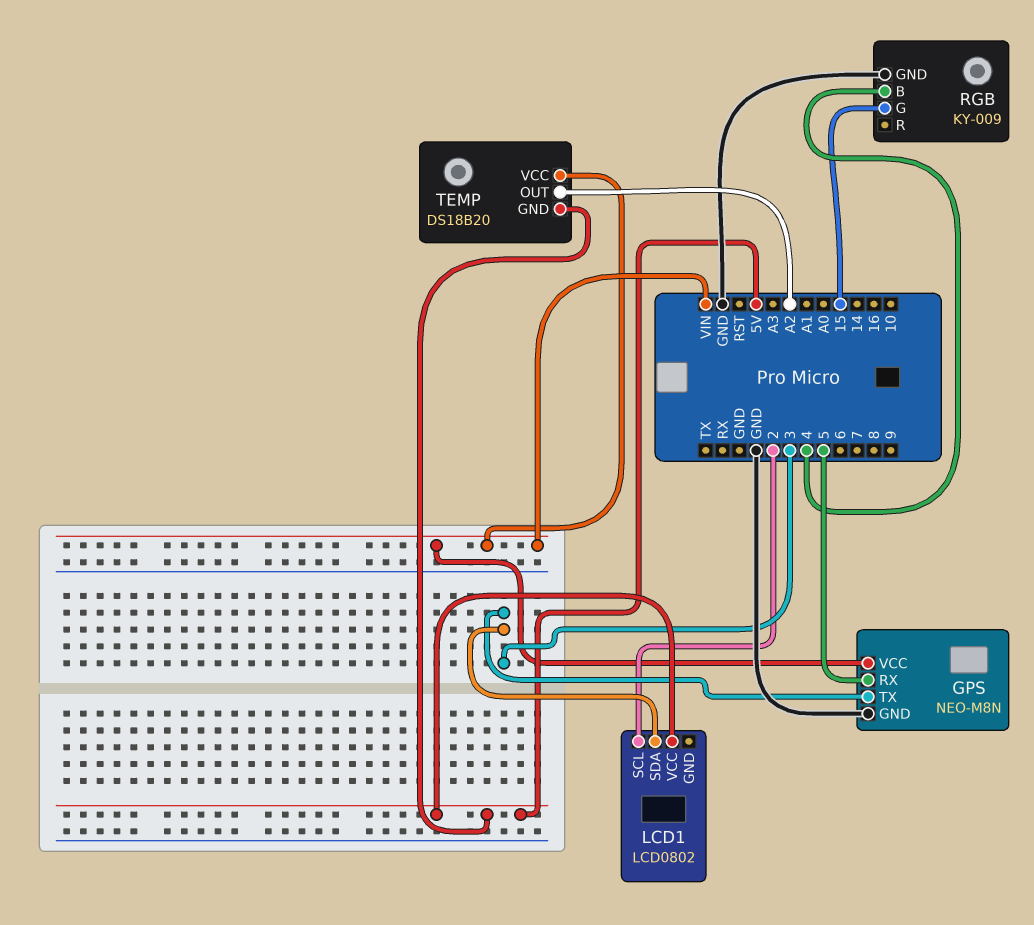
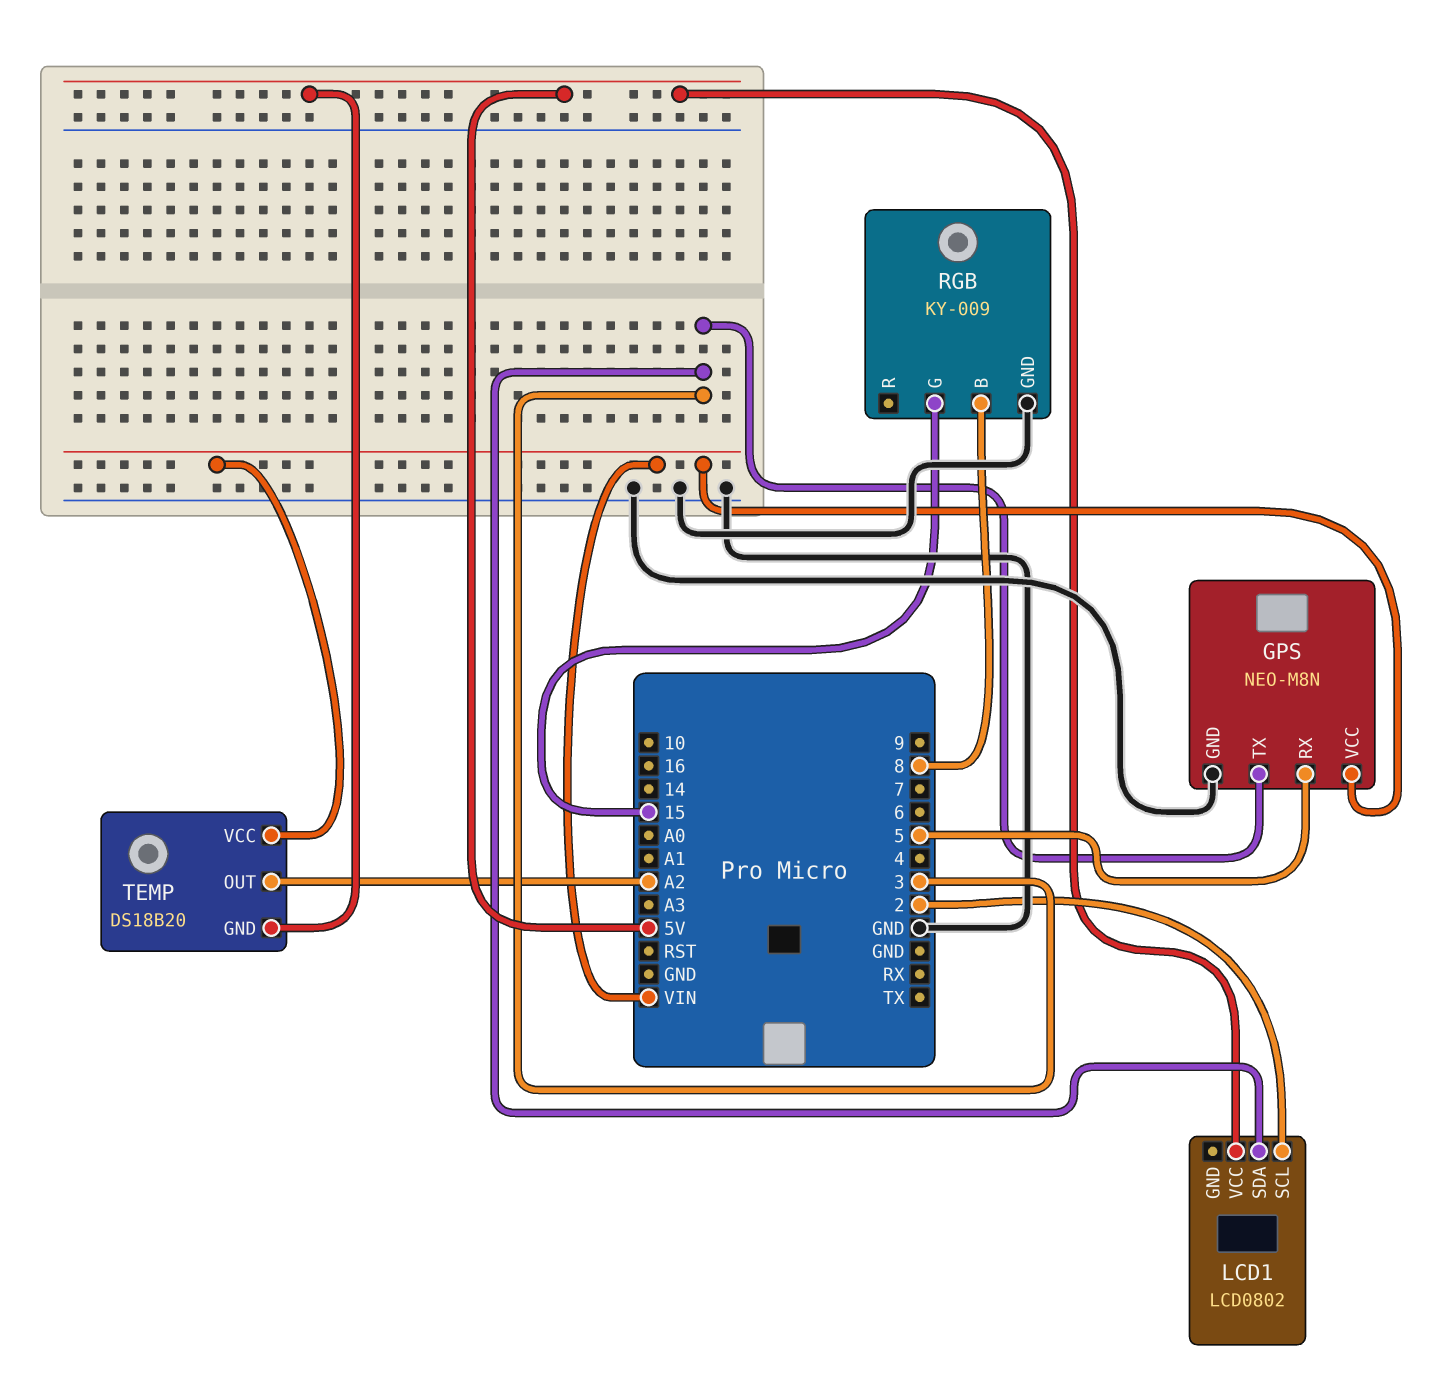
RGB pin B: 4 -> 8

